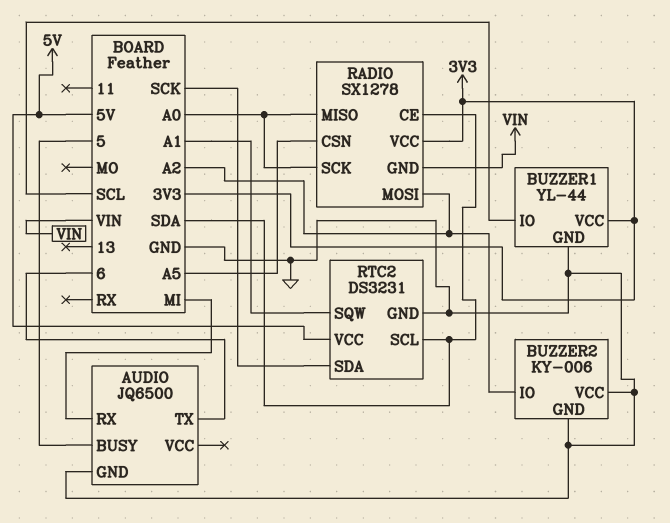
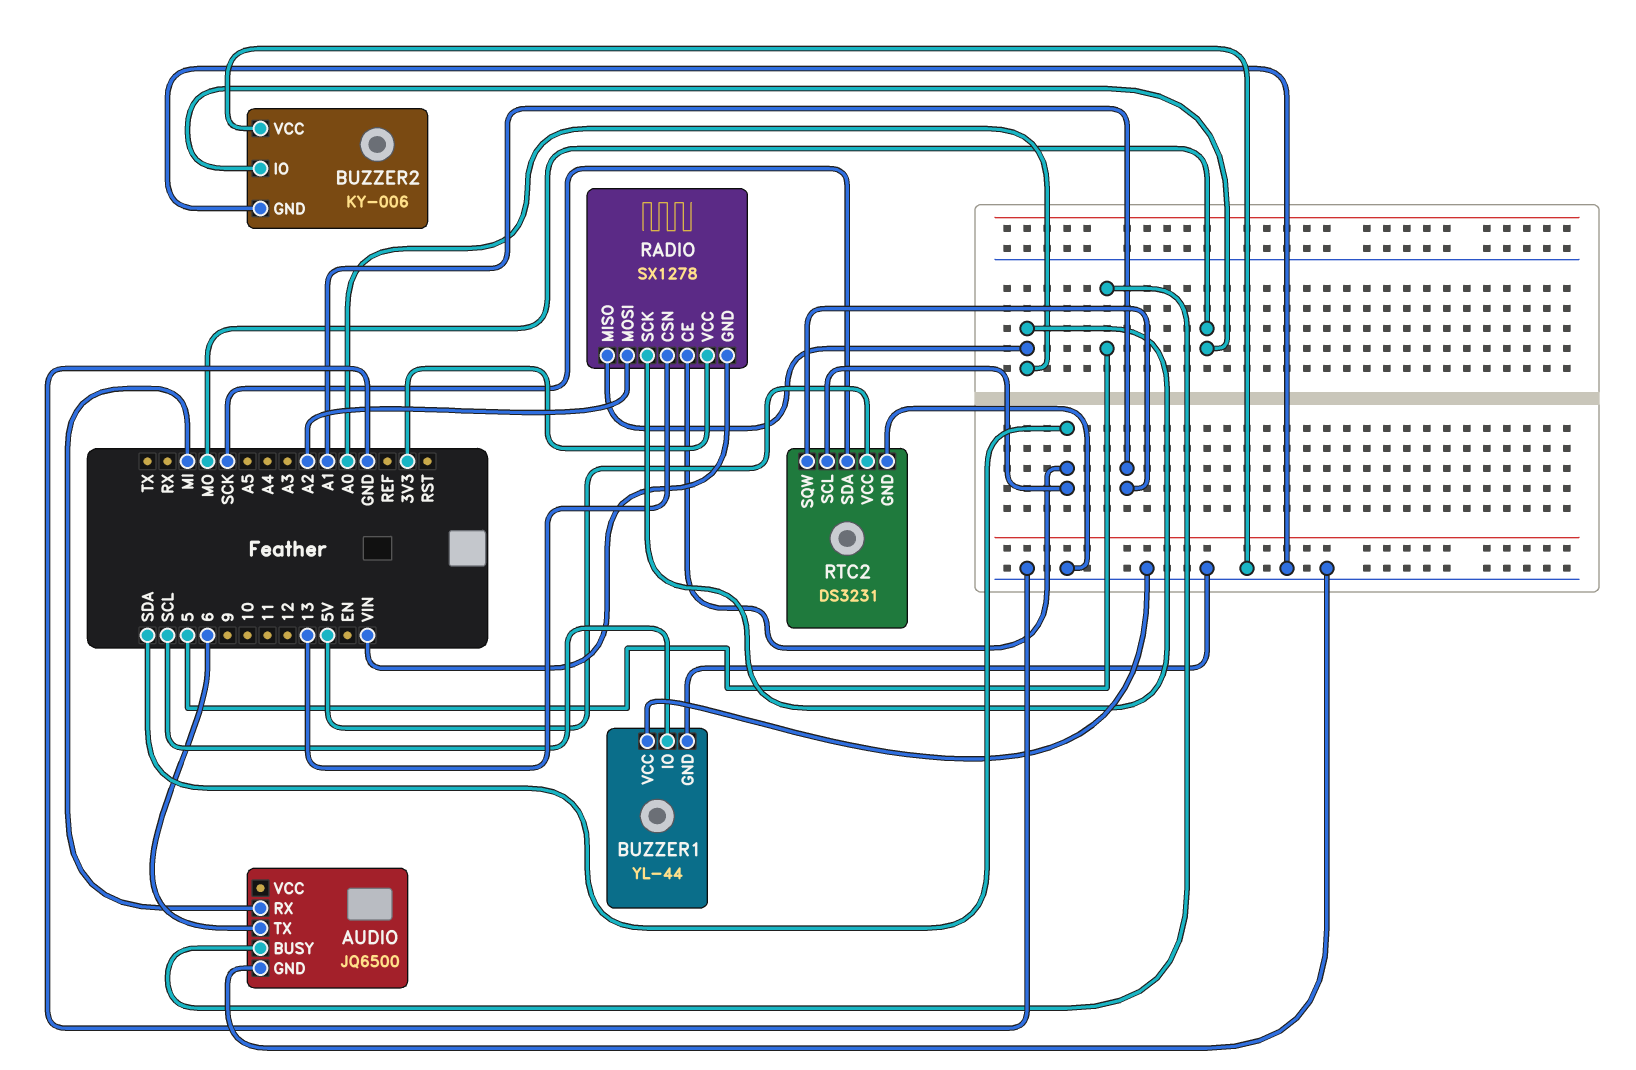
BUZZER1 pin VCC: 3V3 -> GND
BUZZER2 pin IO: A2 -> MO
RADIO pin CSN: A5 -> 13

